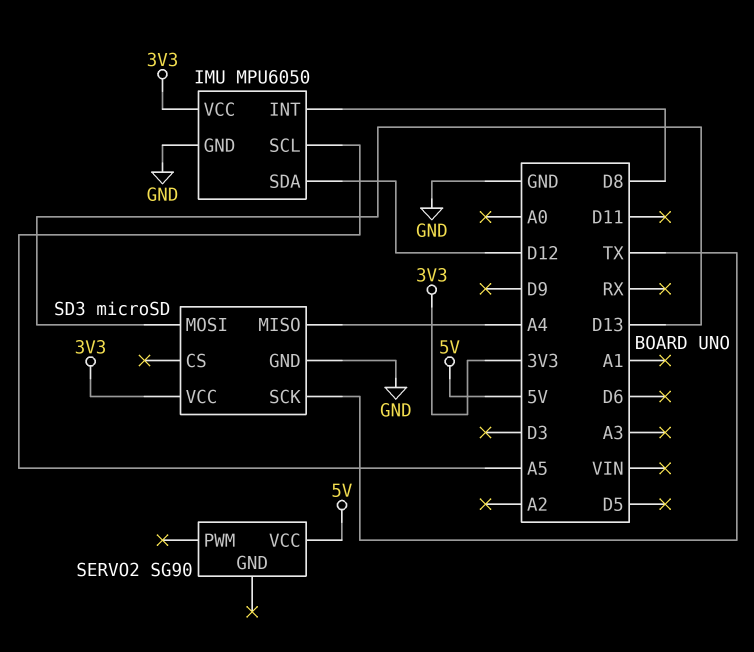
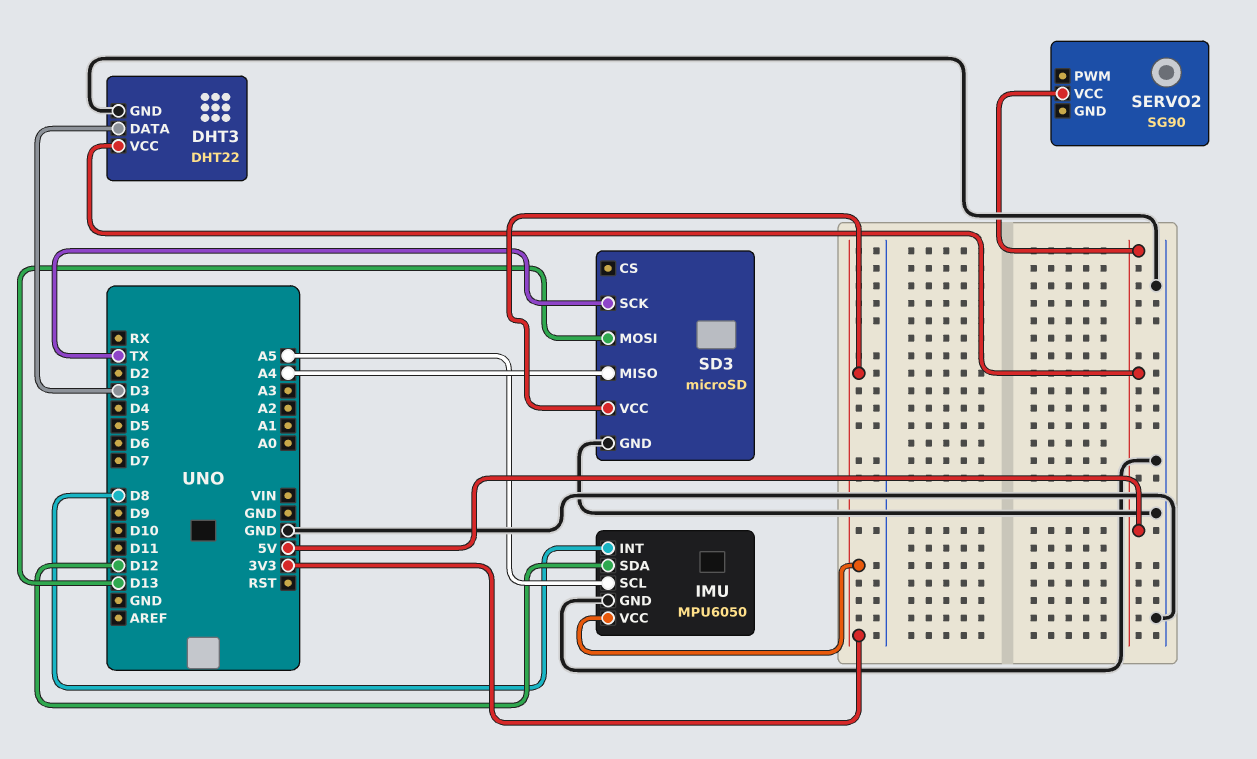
DHT3: none -> DHT22
DHT3 pin DATA: none -> D3
DHT3 pin GND: none -> GND
DHT3 pin VCC: none -> 5V

